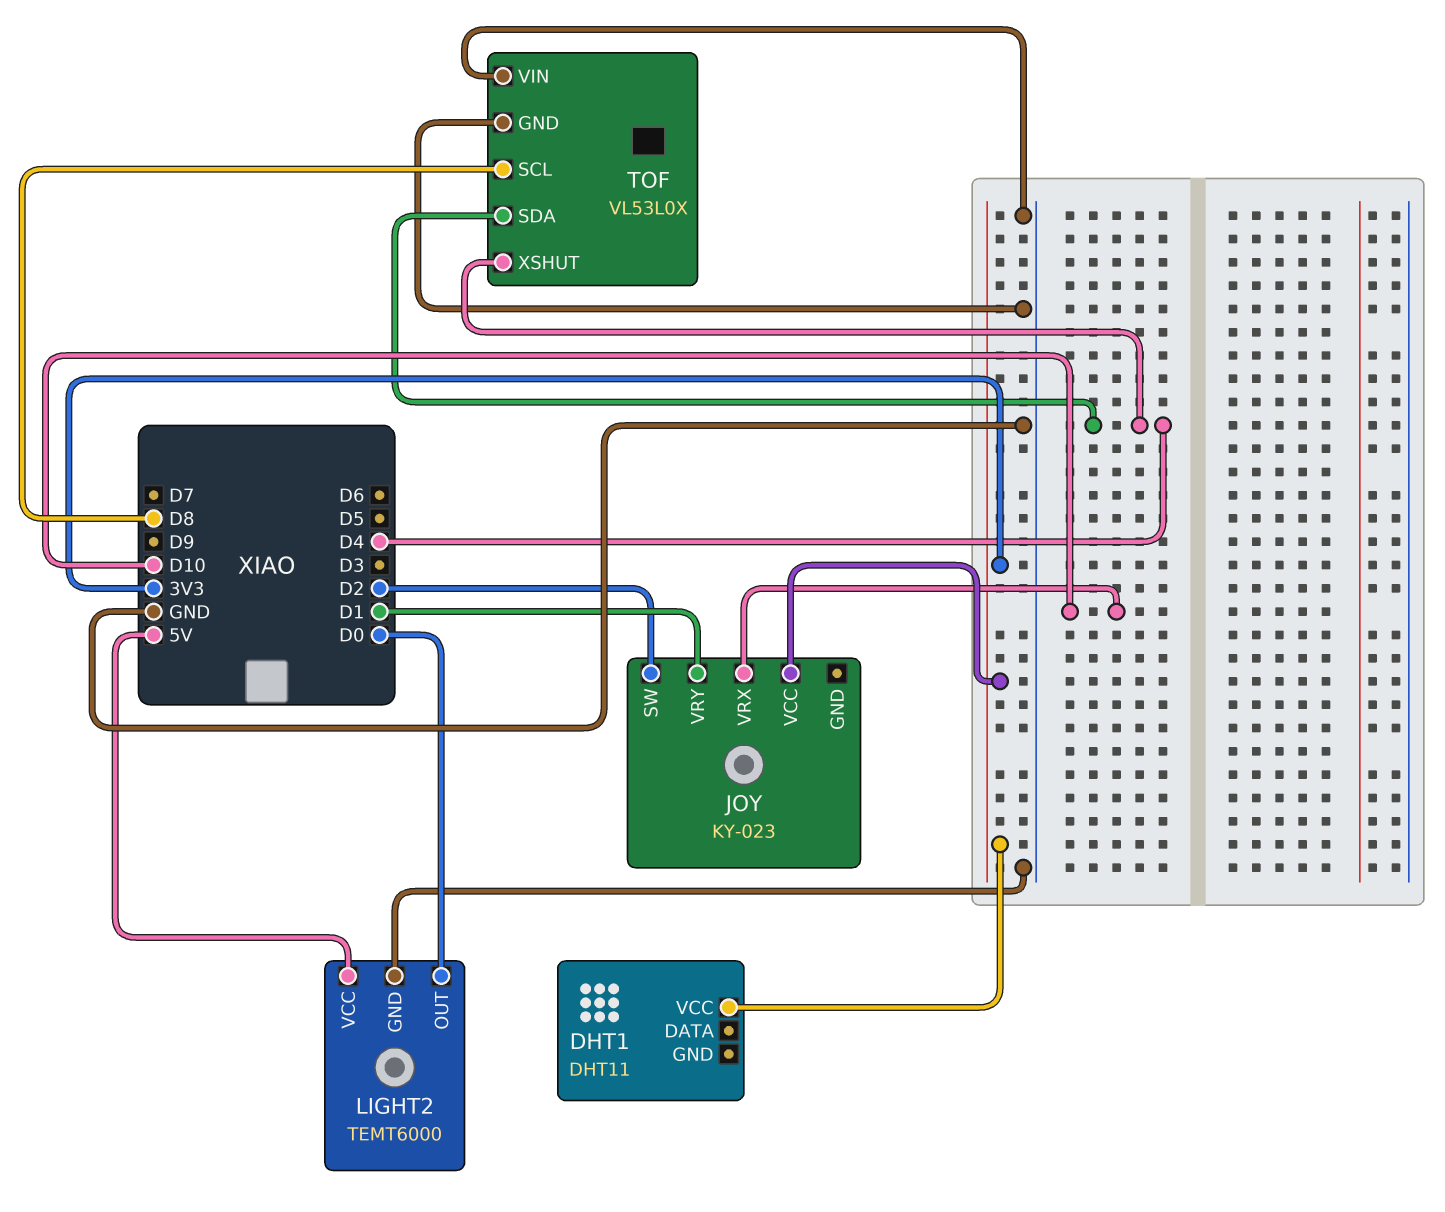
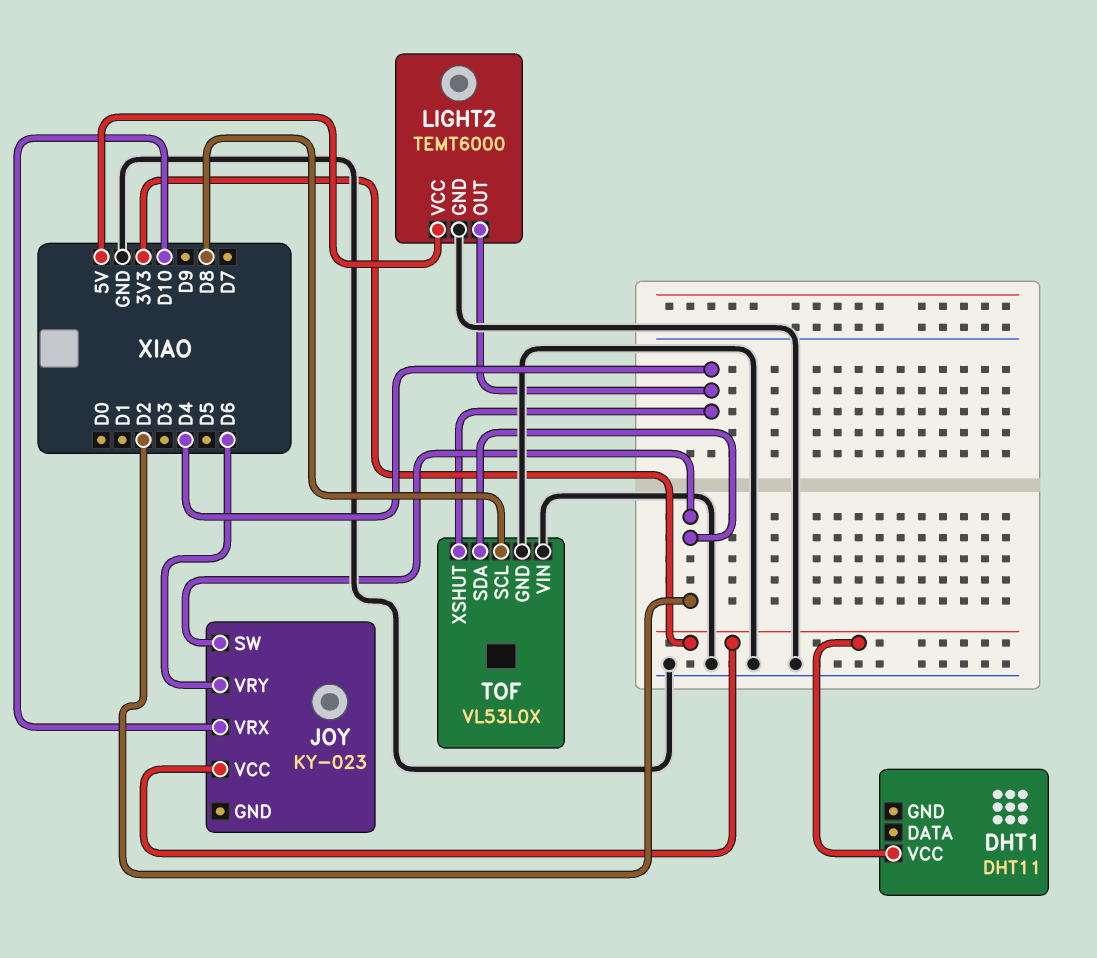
JOY pin VRY: D1 -> D6
LIGHT2 pin OUT: D0 -> D4
TOF pin SDA: D4 -> D2

